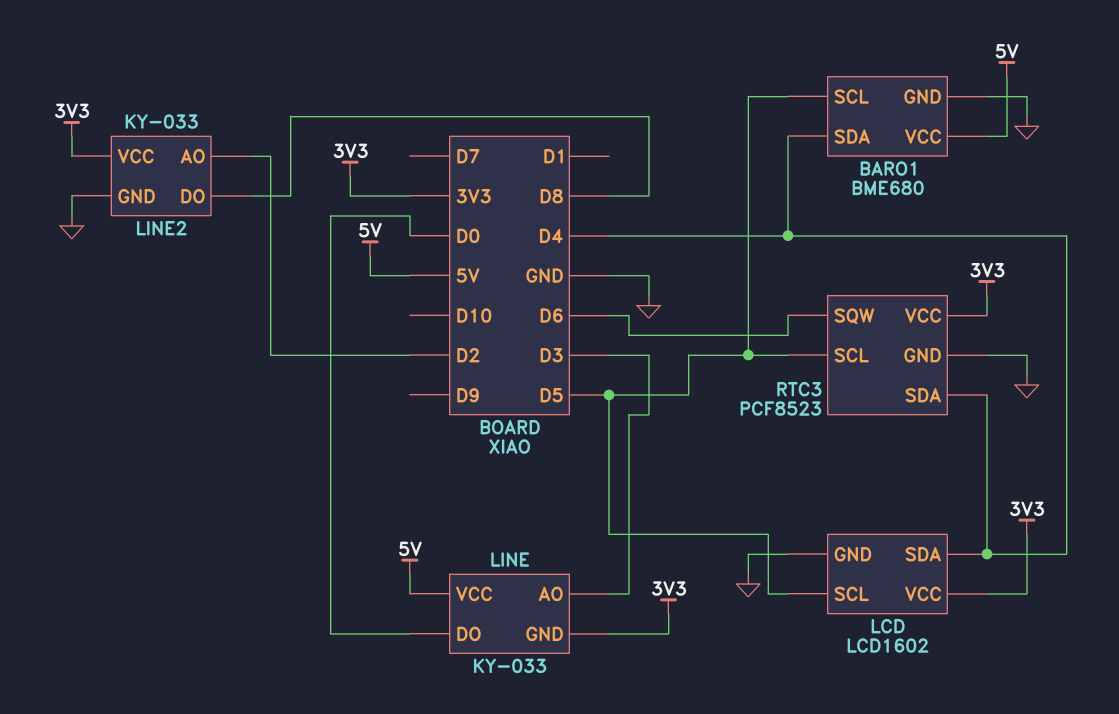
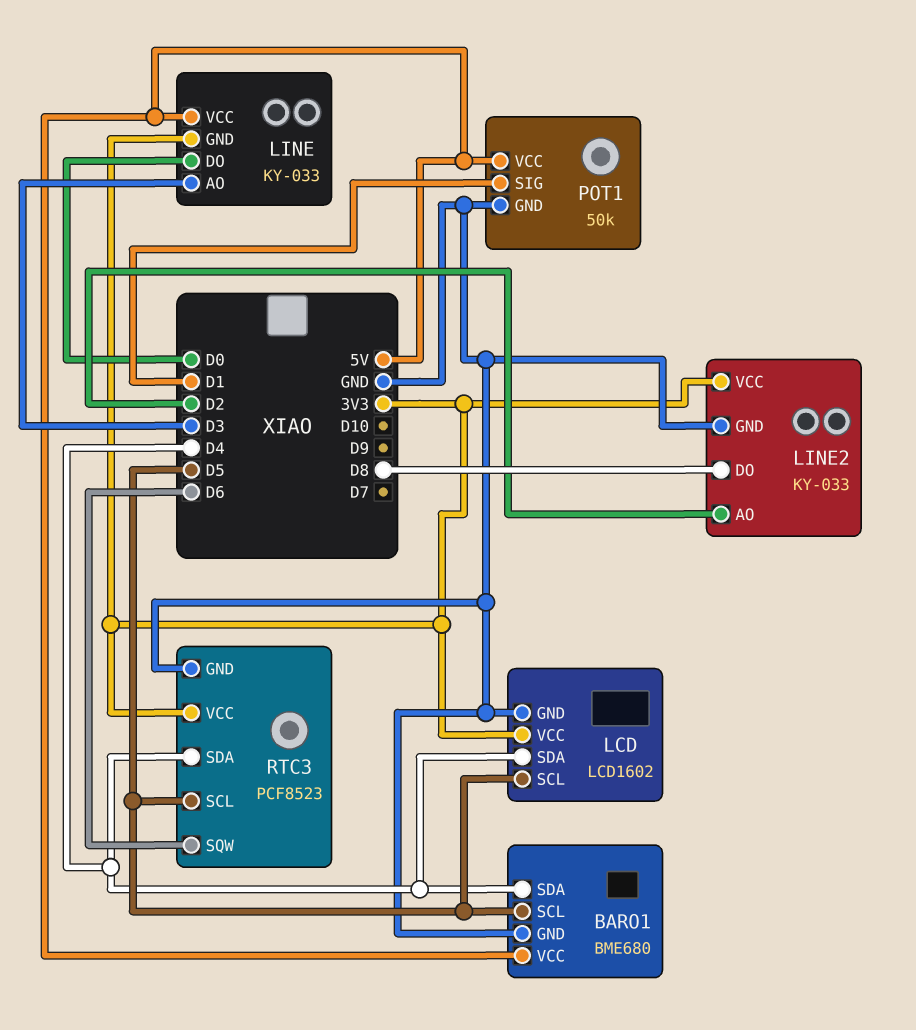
POT1: none -> 50k
POT1 pin GND: none -> GND
POT1 pin SIG: none -> D1
POT1 pin VCC: none -> 5V

